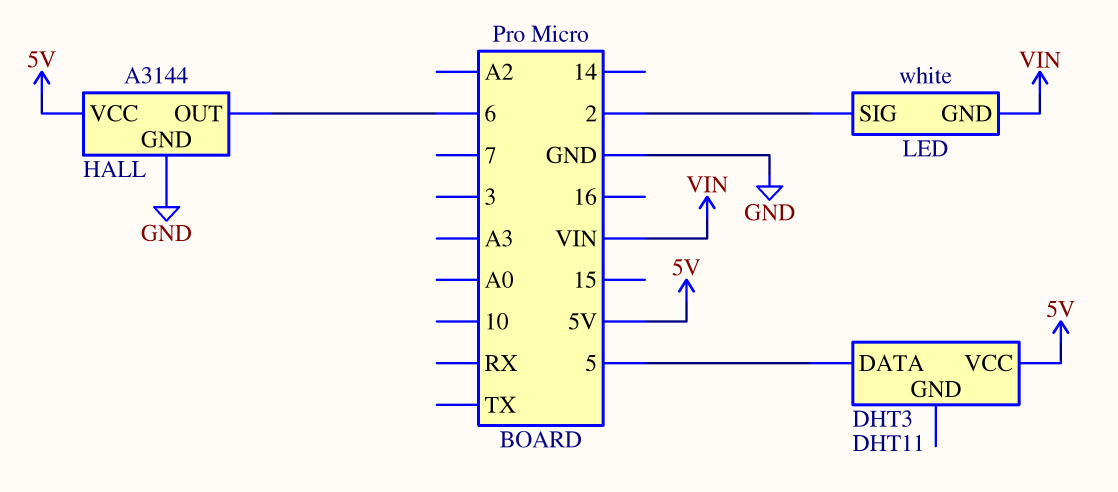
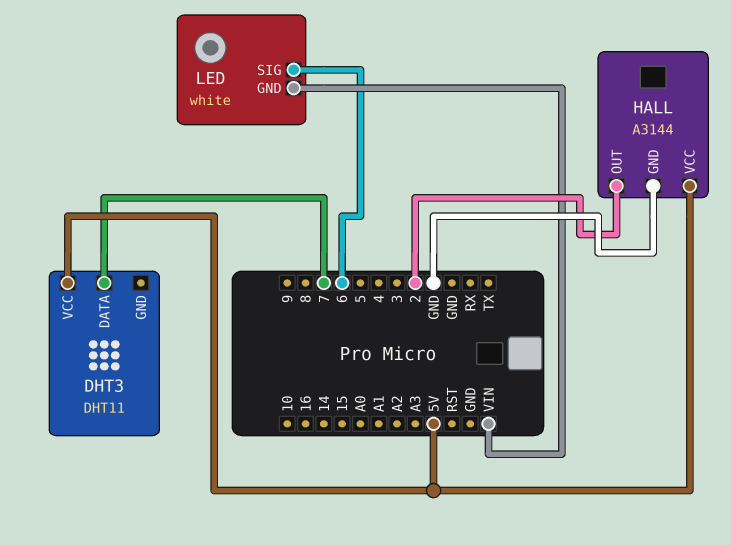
DHT3 pin DATA: 5 -> 7
HALL pin OUT: 6 -> 2
LED pin SIG: 2 -> 6

